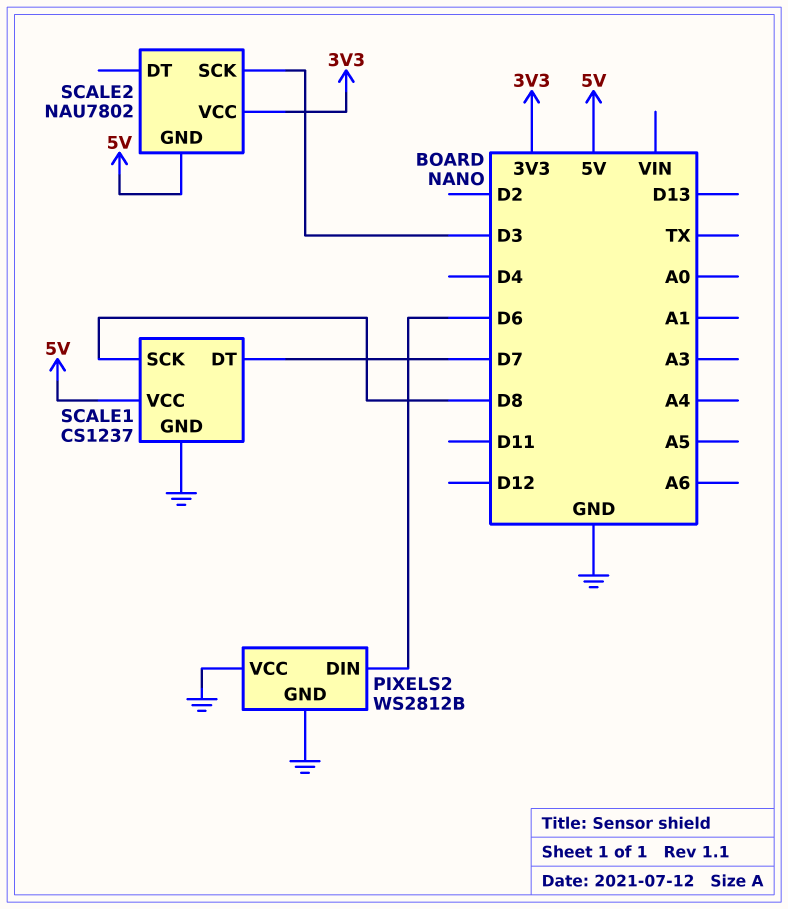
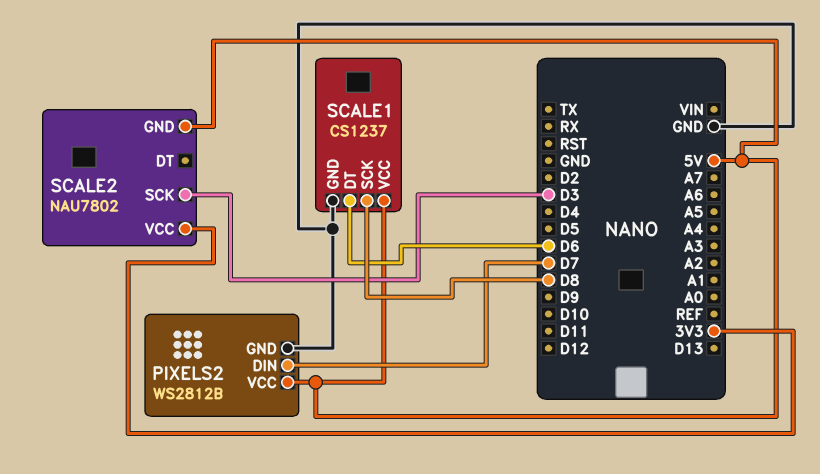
PIXELS2 pin DIN: D6 -> D7
PIXELS2 pin VCC: GND -> 5V
SCALE1 pin DT: D7 -> D6

